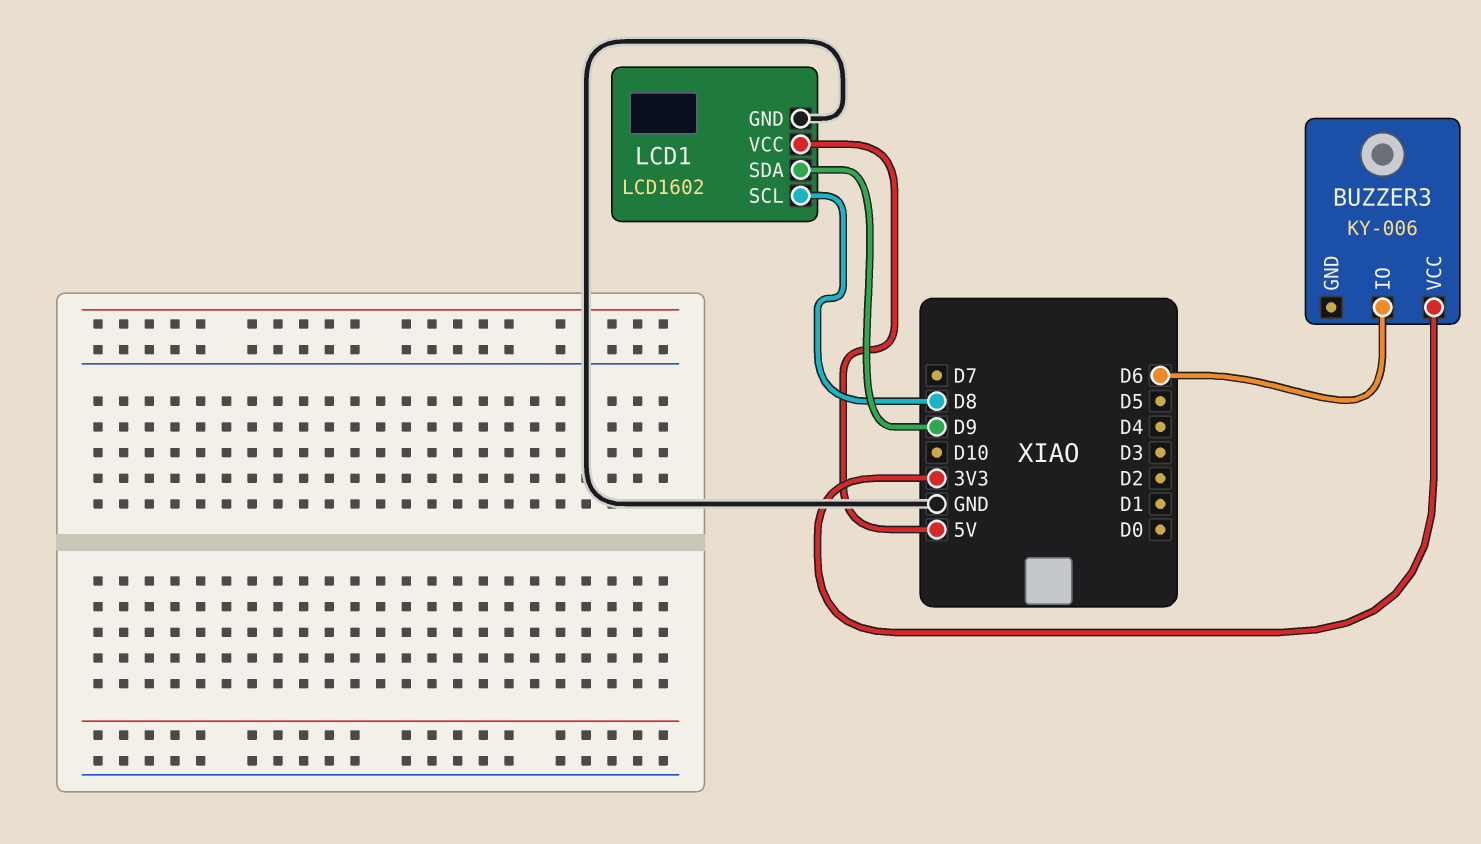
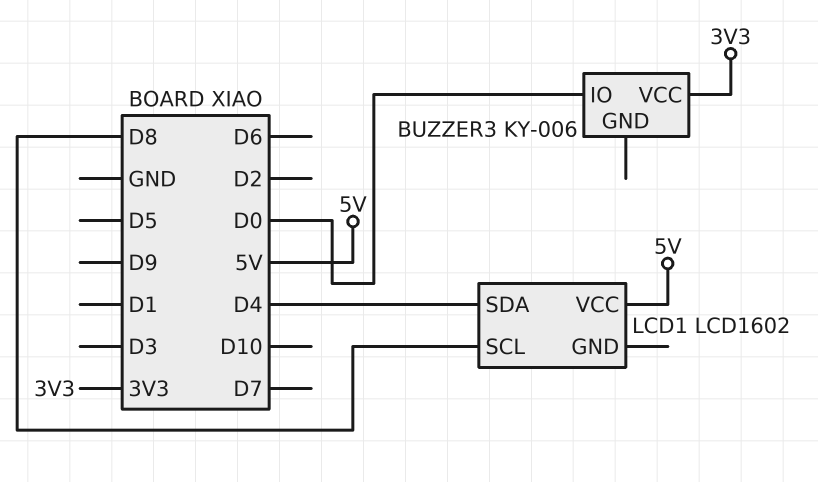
BUZZER3 pin IO: D6 -> D0
LCD1 pin GND: GND -> none
LCD1 pin SDA: D9 -> D4

